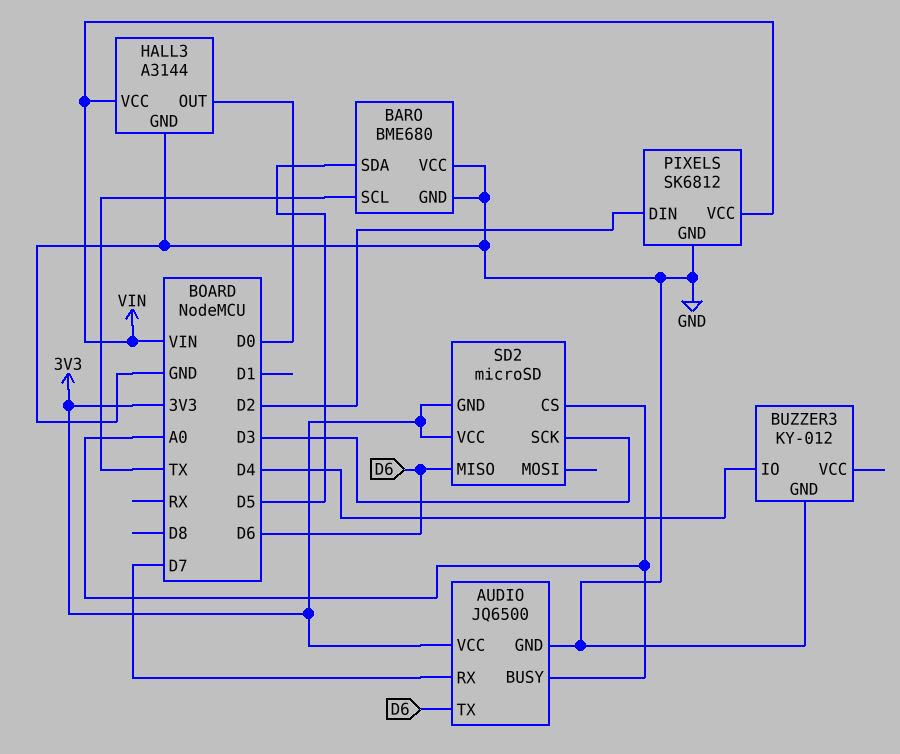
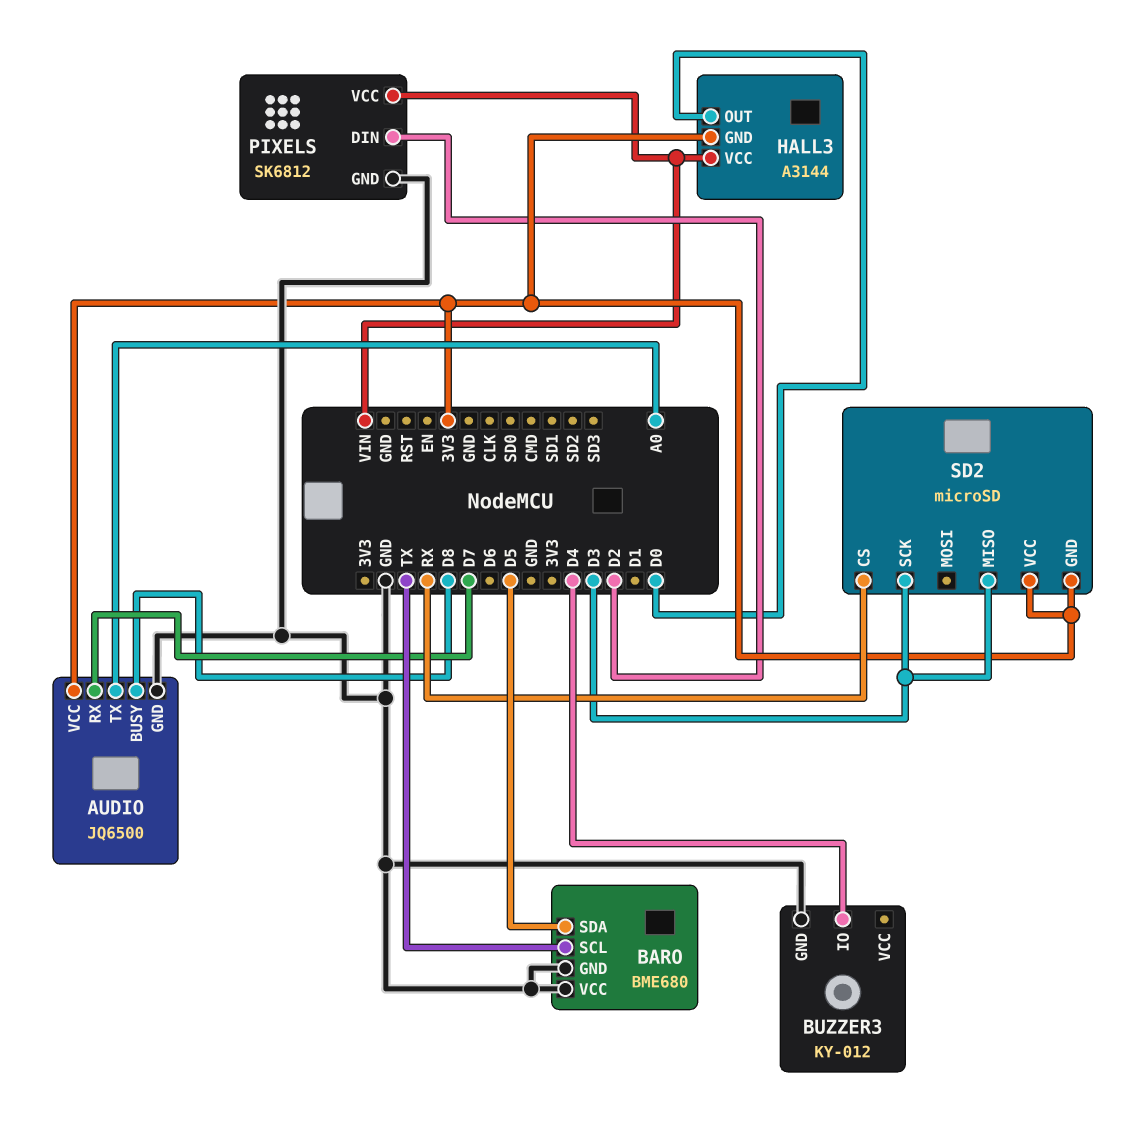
AUDIO pin BUSY: A0 -> D8
AUDIO pin TX: D6 -> A0
HALL3 pin GND: GND -> 3V3
SD2 pin CS: A0 -> RX
SD2 pin MISO: D6 -> D3

